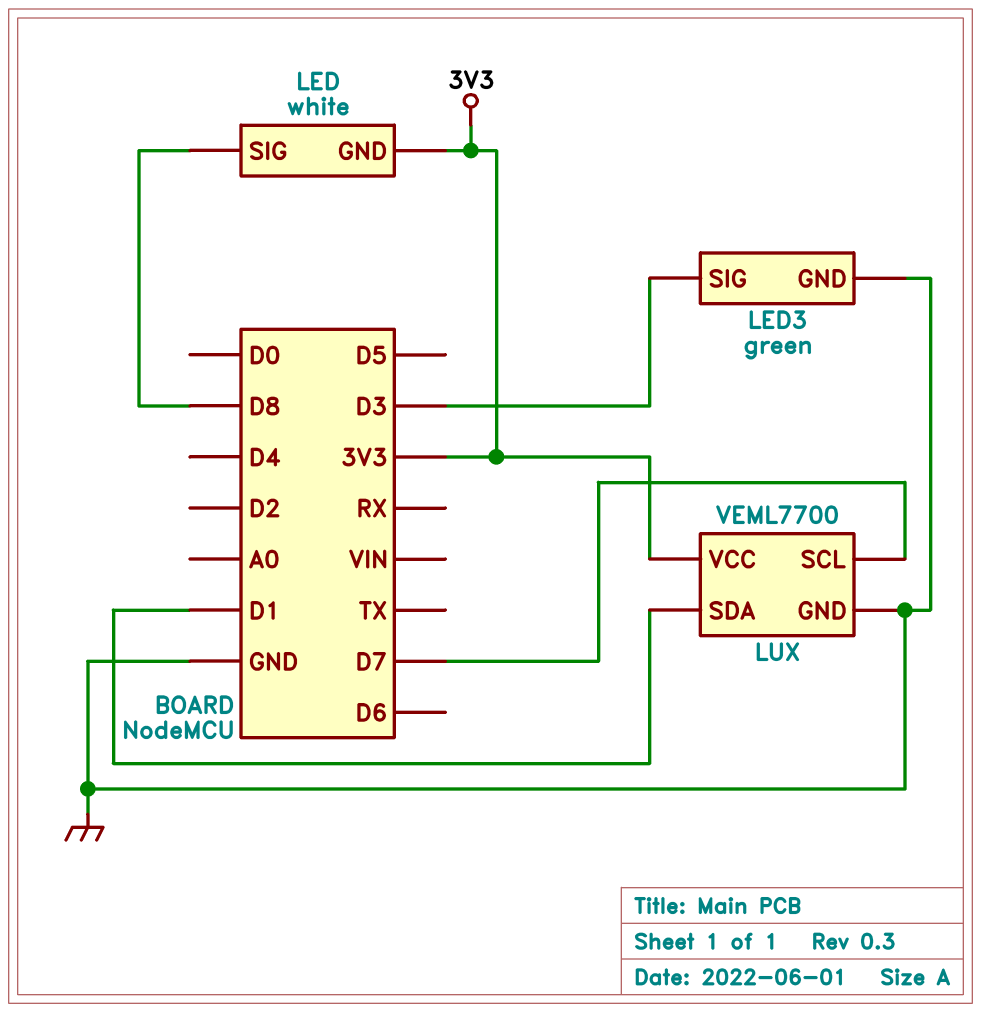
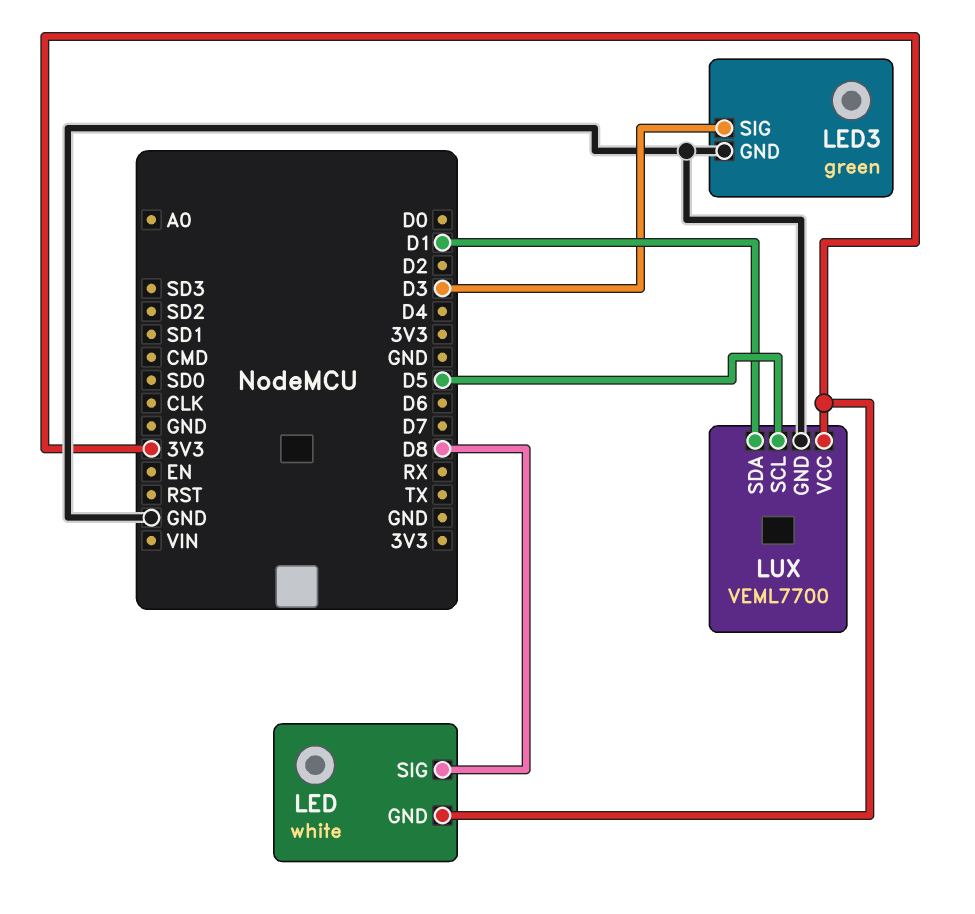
LUX pin SCL: D7 -> D5

